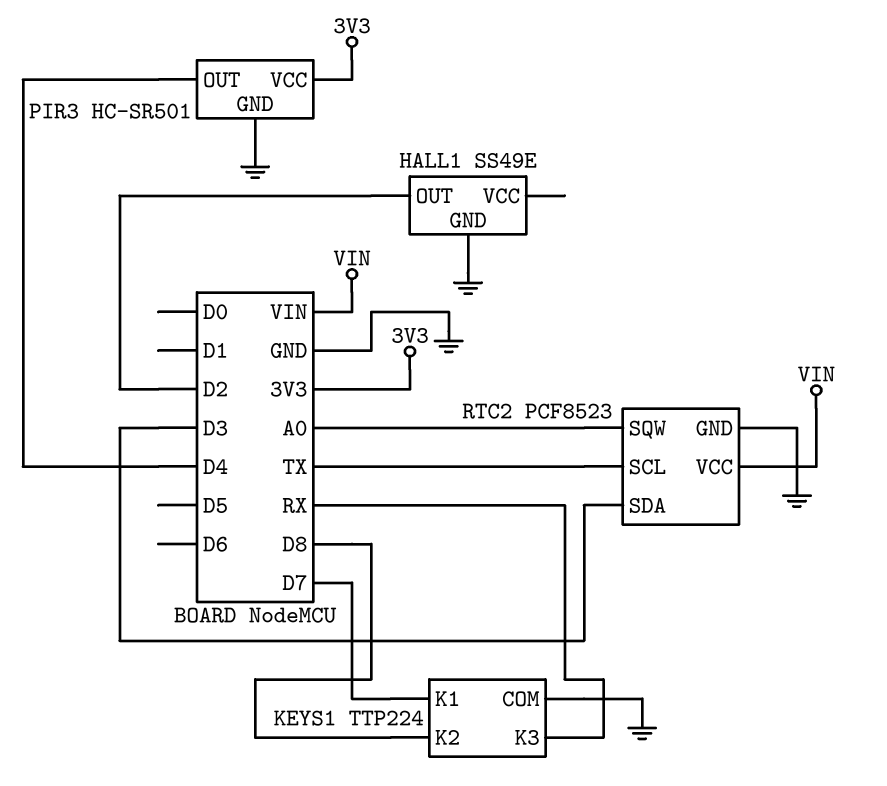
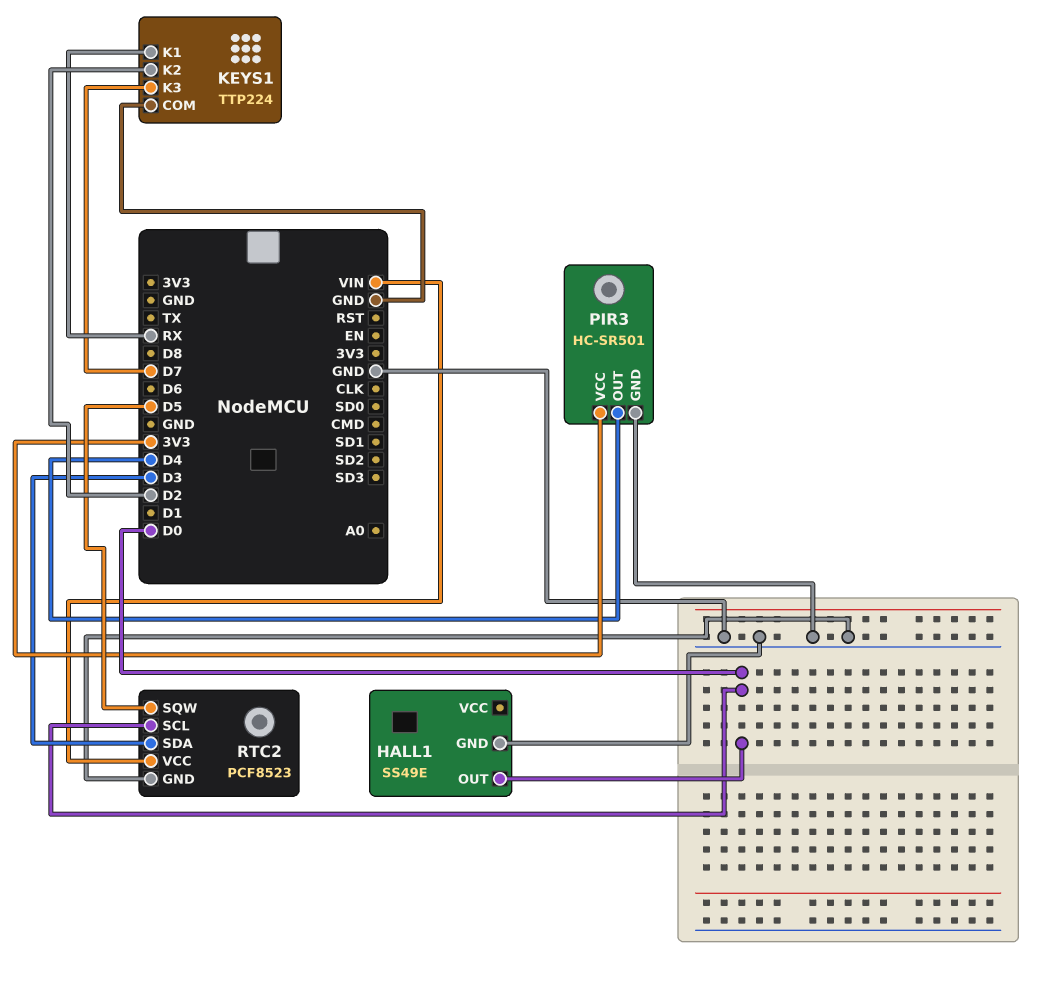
HALL1 pin OUT: D2 -> D0
KEYS1 pin K1: D7 -> RX
KEYS1 pin K2: D8 -> D2
KEYS1 pin K3: RX -> D7
RTC2 pin SCL: TX -> D0
RTC2 pin SQW: A0 -> D5

